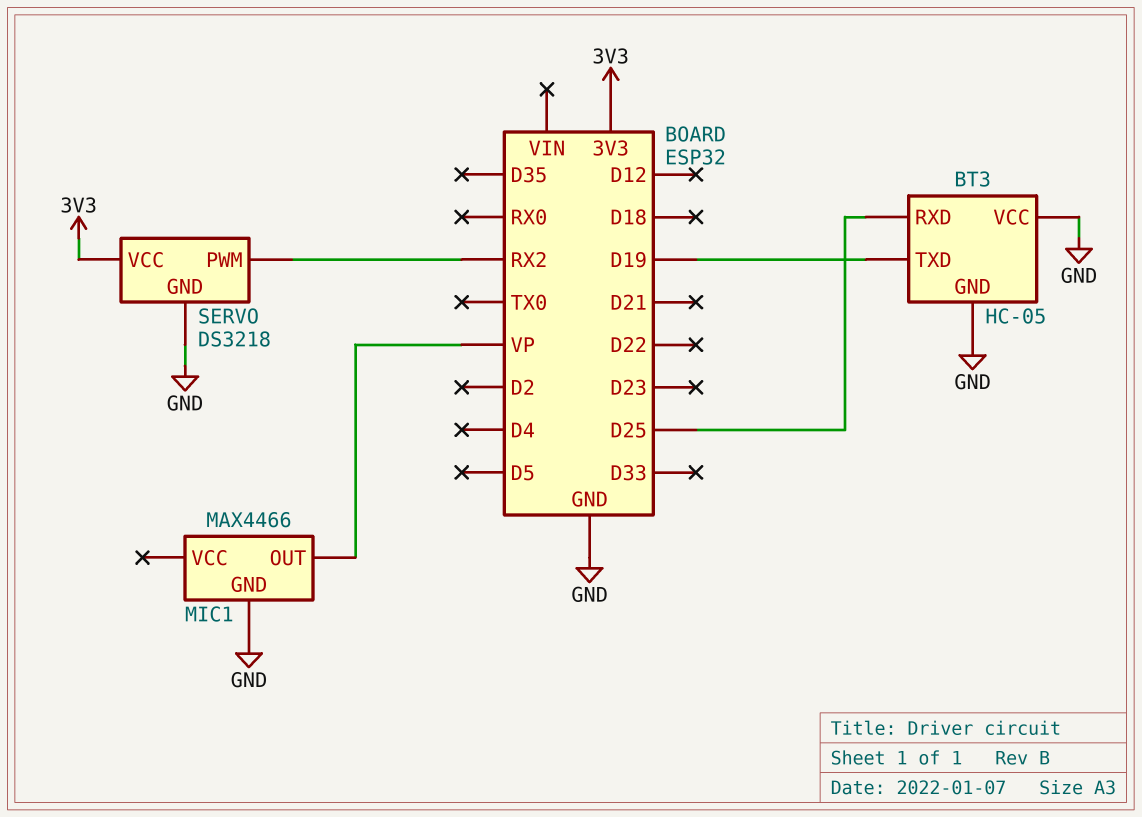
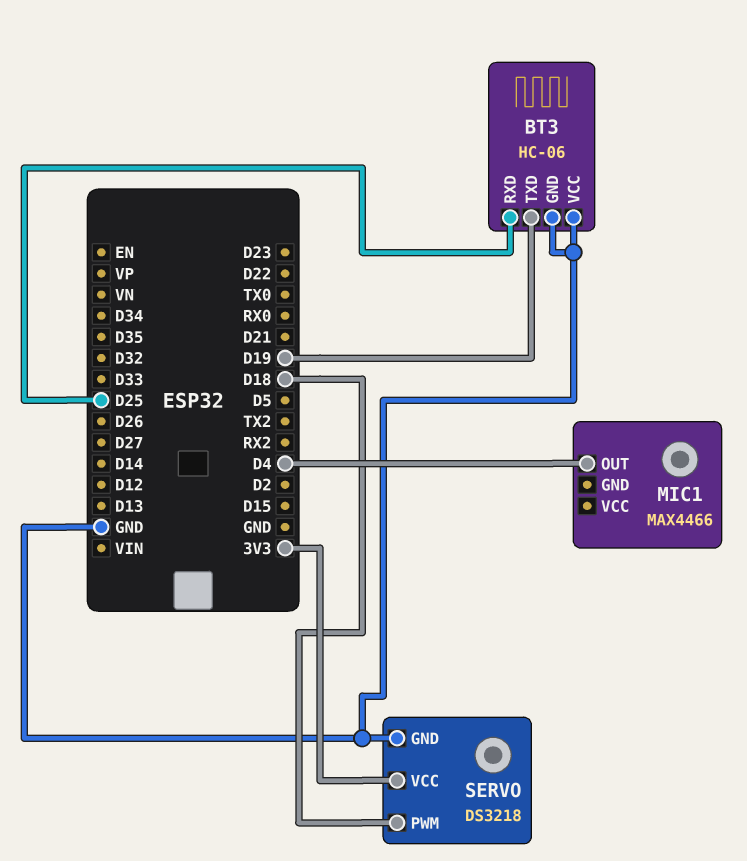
BT3: HC-05 -> HC-06
MIC1 pin GND: GND -> none
MIC1 pin OUT: VP -> D4
SERVO pin PWM: RX2 -> D18

